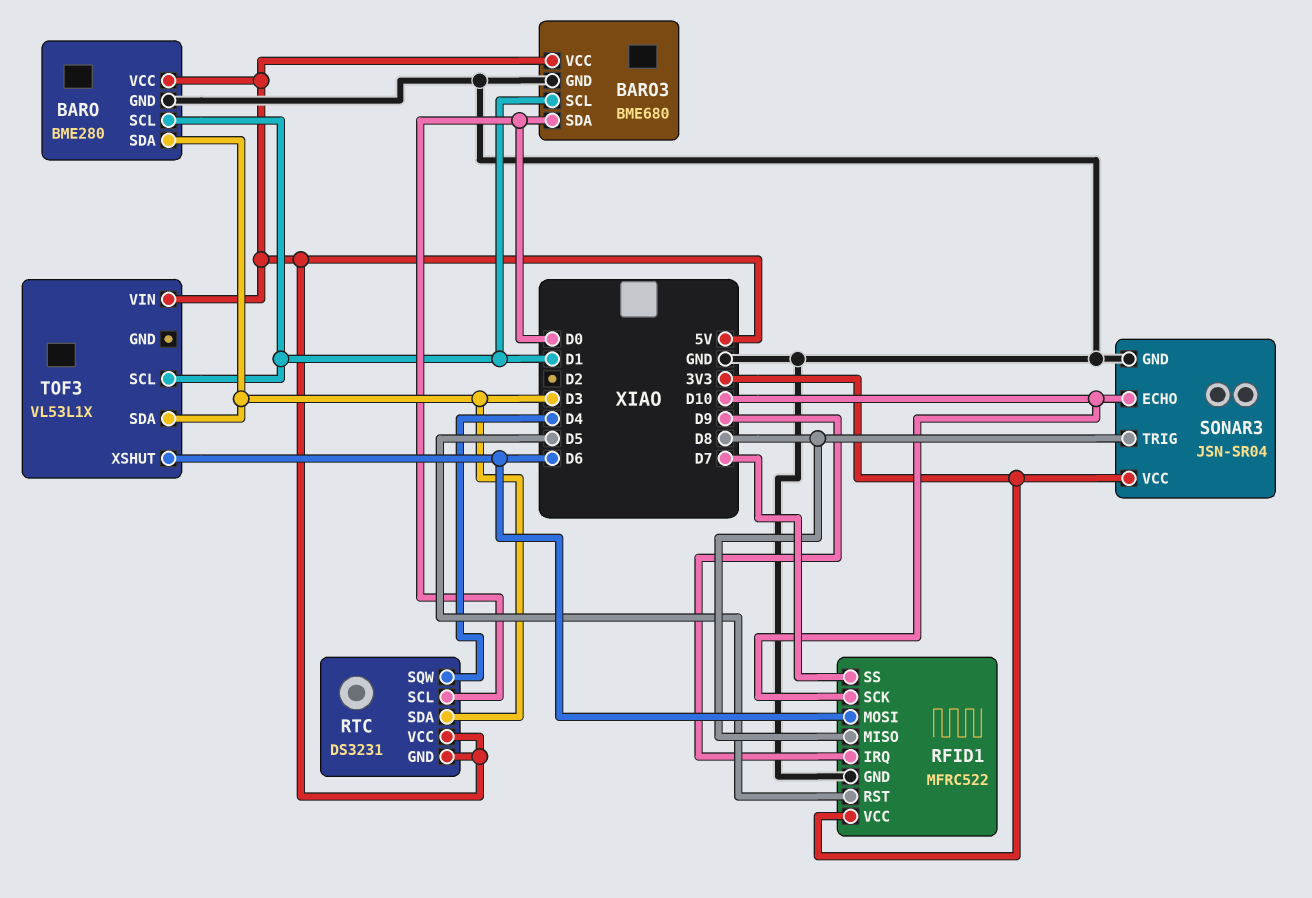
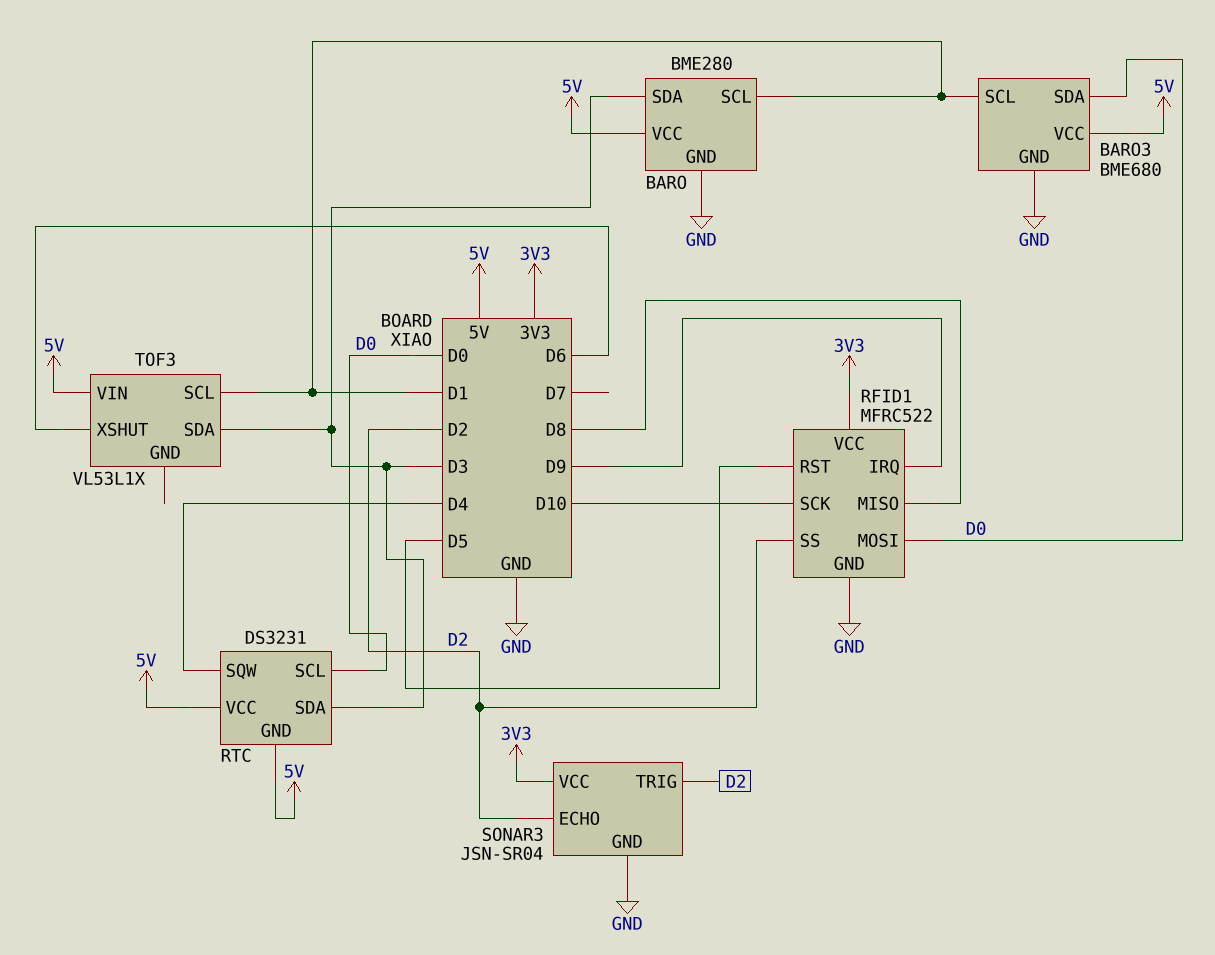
RFID1 pin MOSI: D6 -> D0
RFID1 pin SS: D7 -> D2
SONAR3 pin ECHO: D10 -> D2
SONAR3 pin TRIG: D8 -> D2

